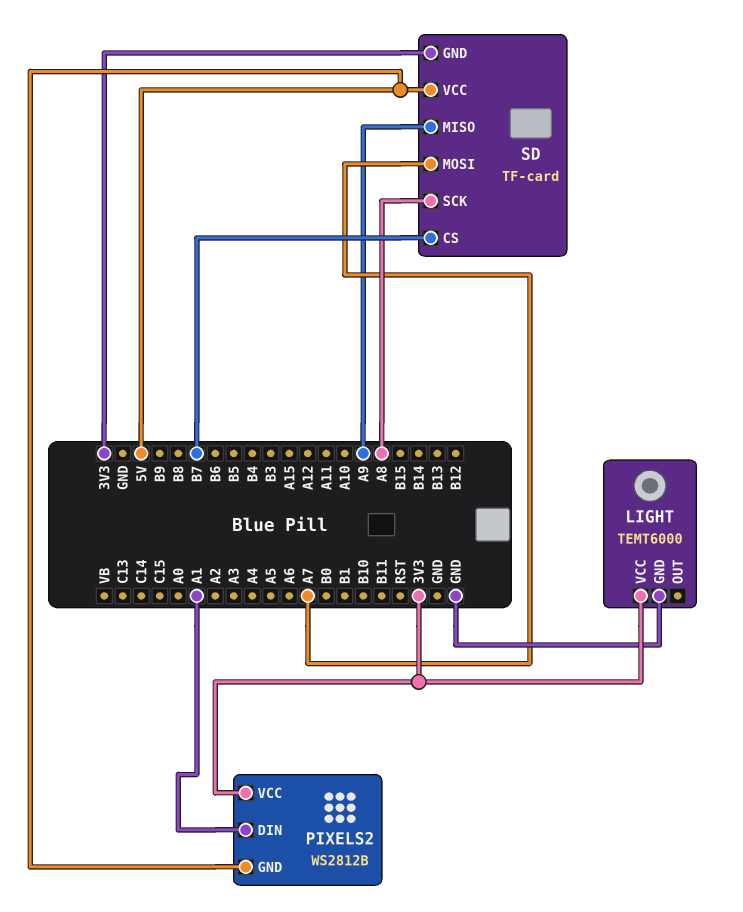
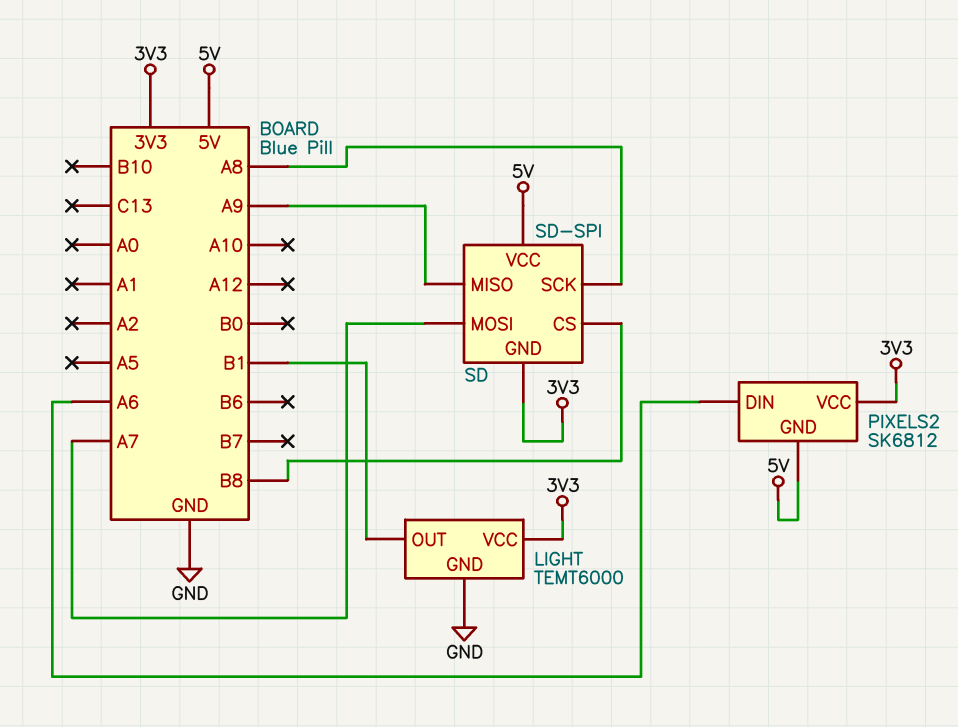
LIGHT pin OUT: none -> B1
PIXELS2: WS2812B -> SK6812
PIXELS2 pin DIN: A1 -> A6
SD: TF-card -> SD-SPI
SD pin CS: B7 -> B8

